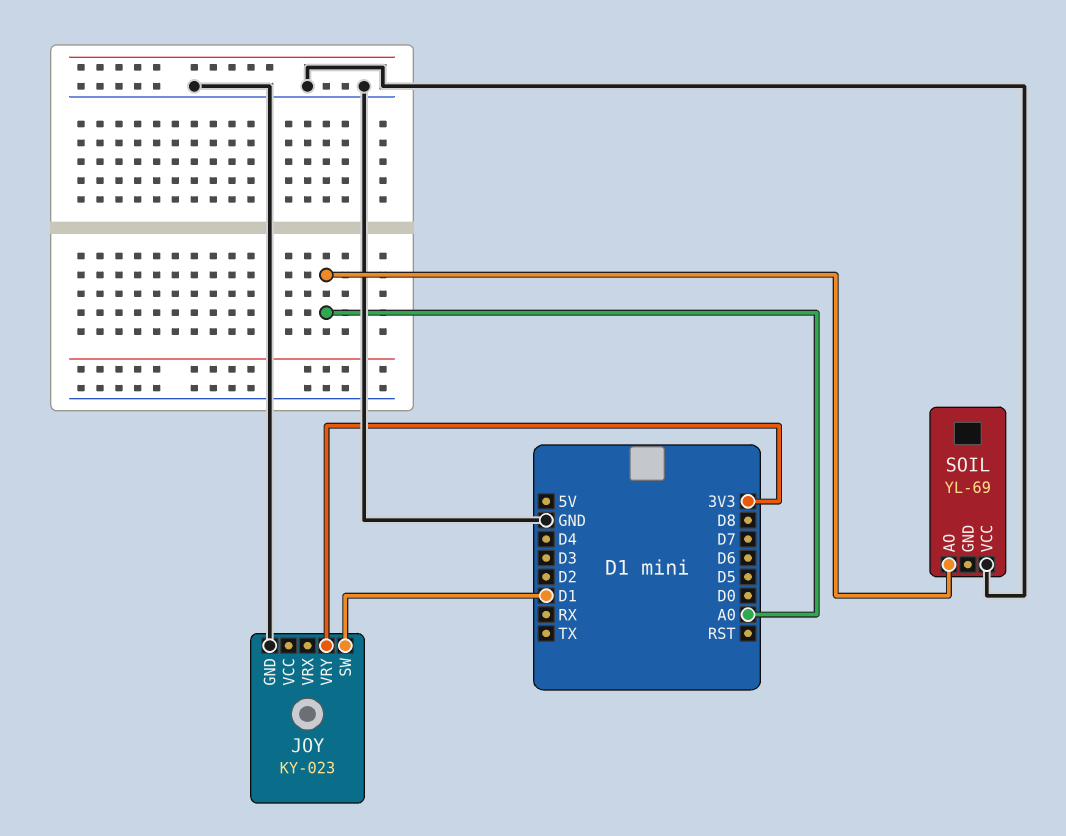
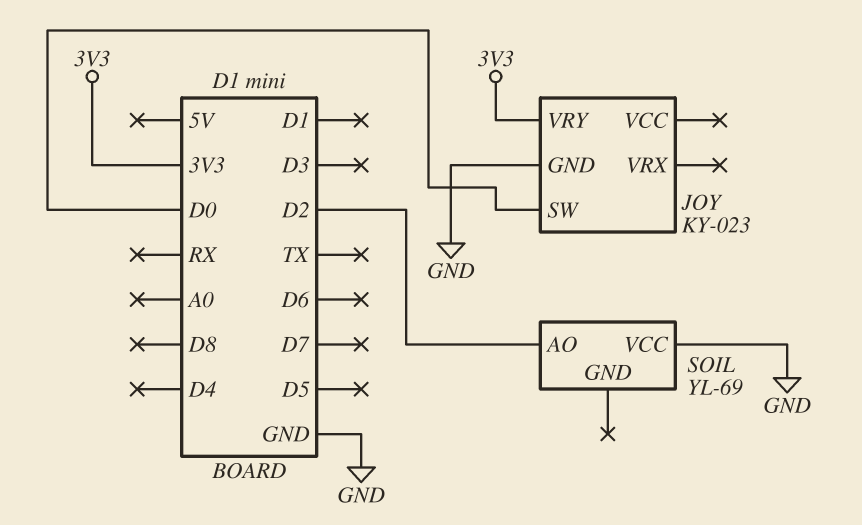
JOY pin SW: D1 -> D0
SOIL pin AO: A0 -> D2

